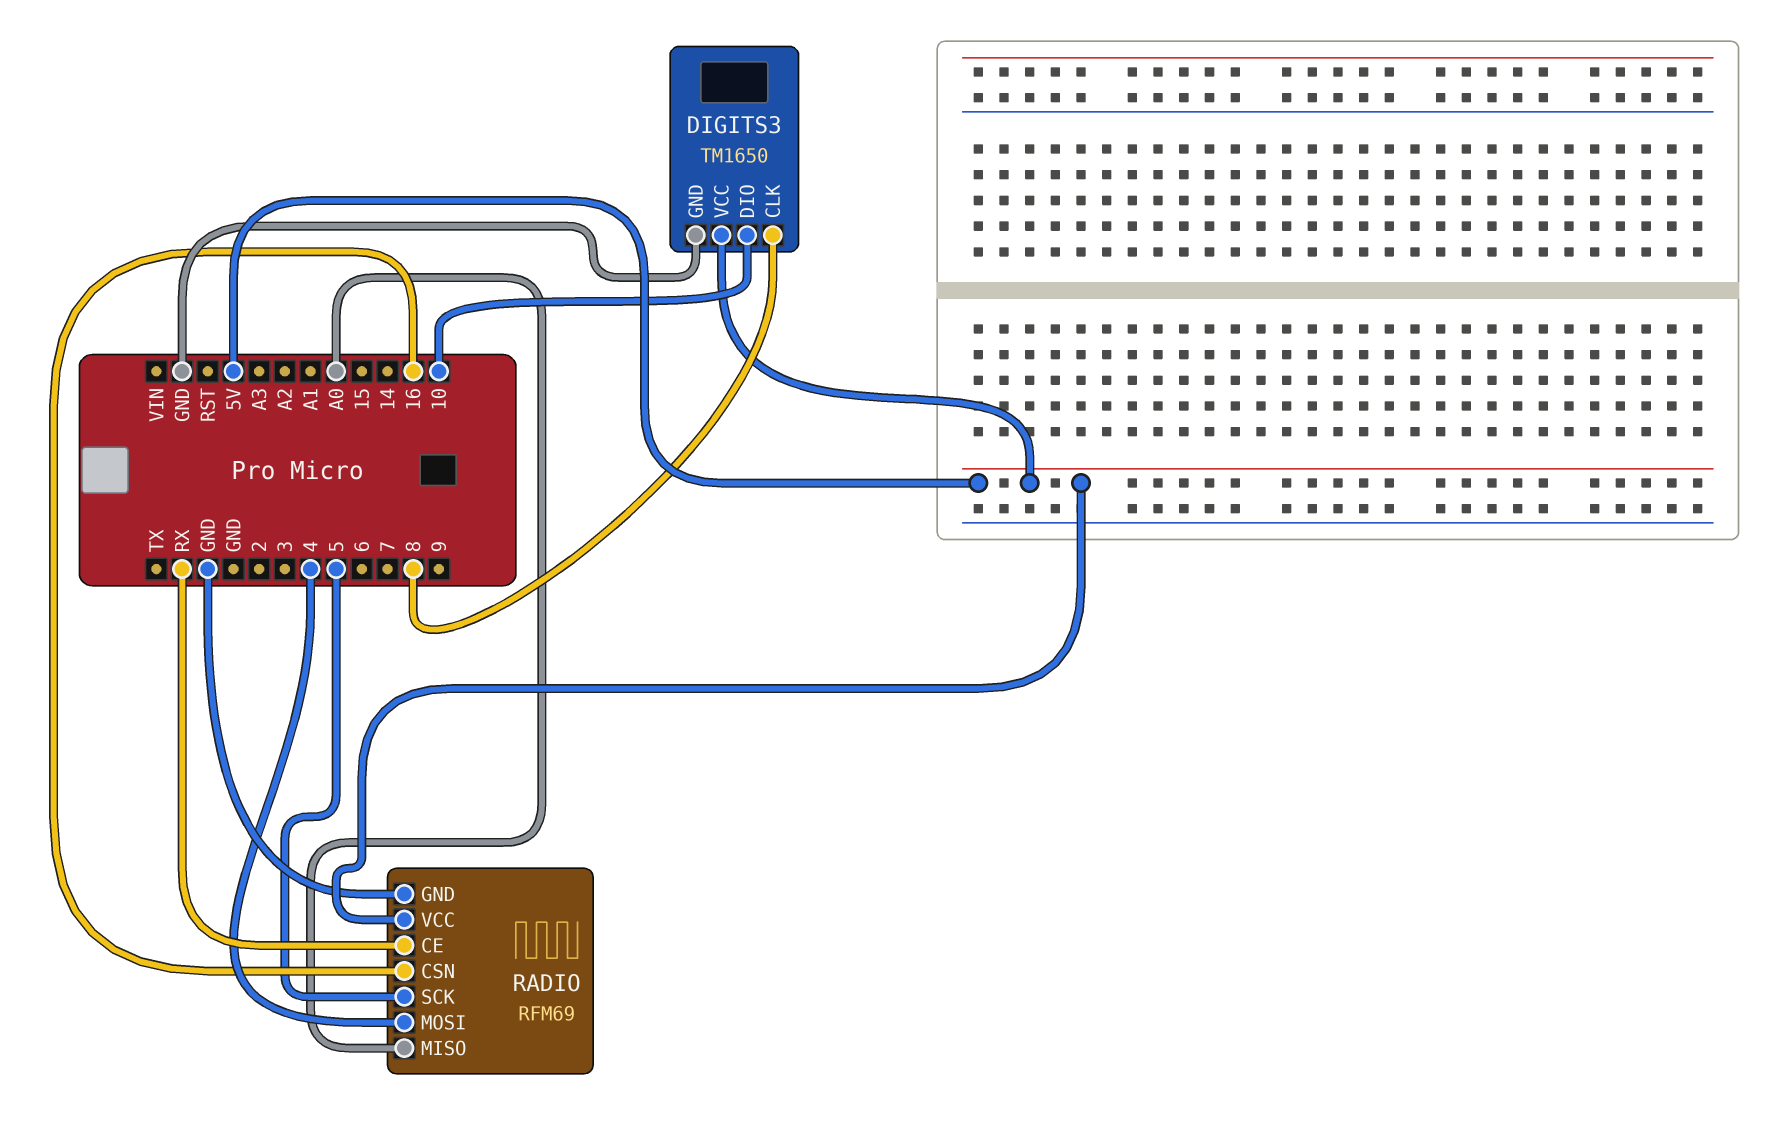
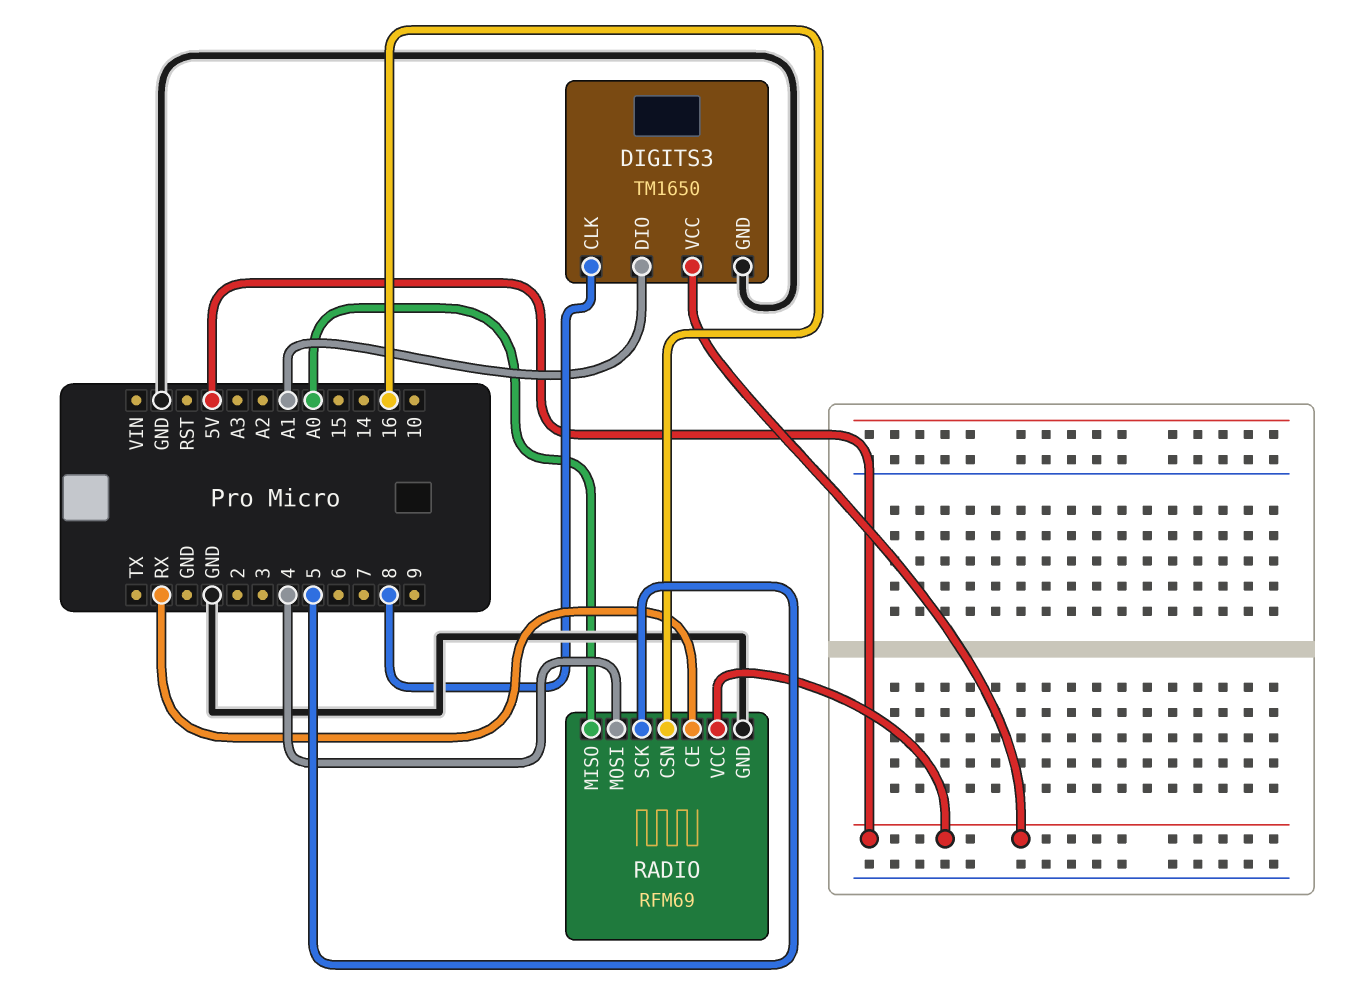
DIGITS3 pin DIO: 10 -> A1

